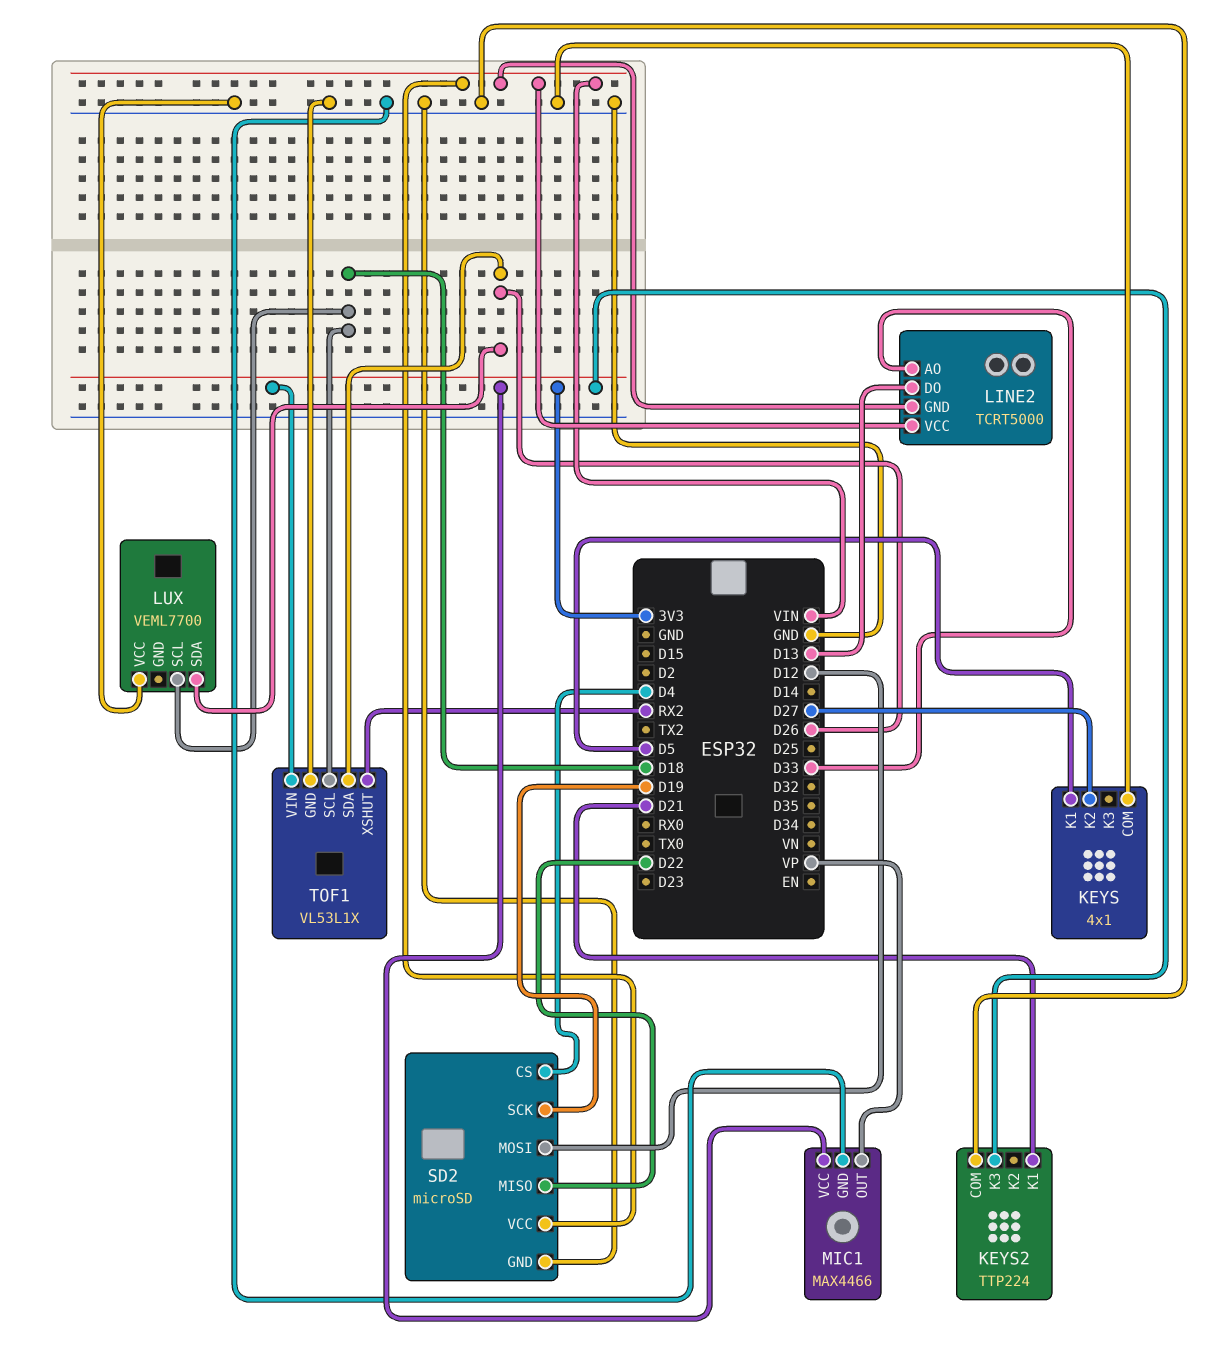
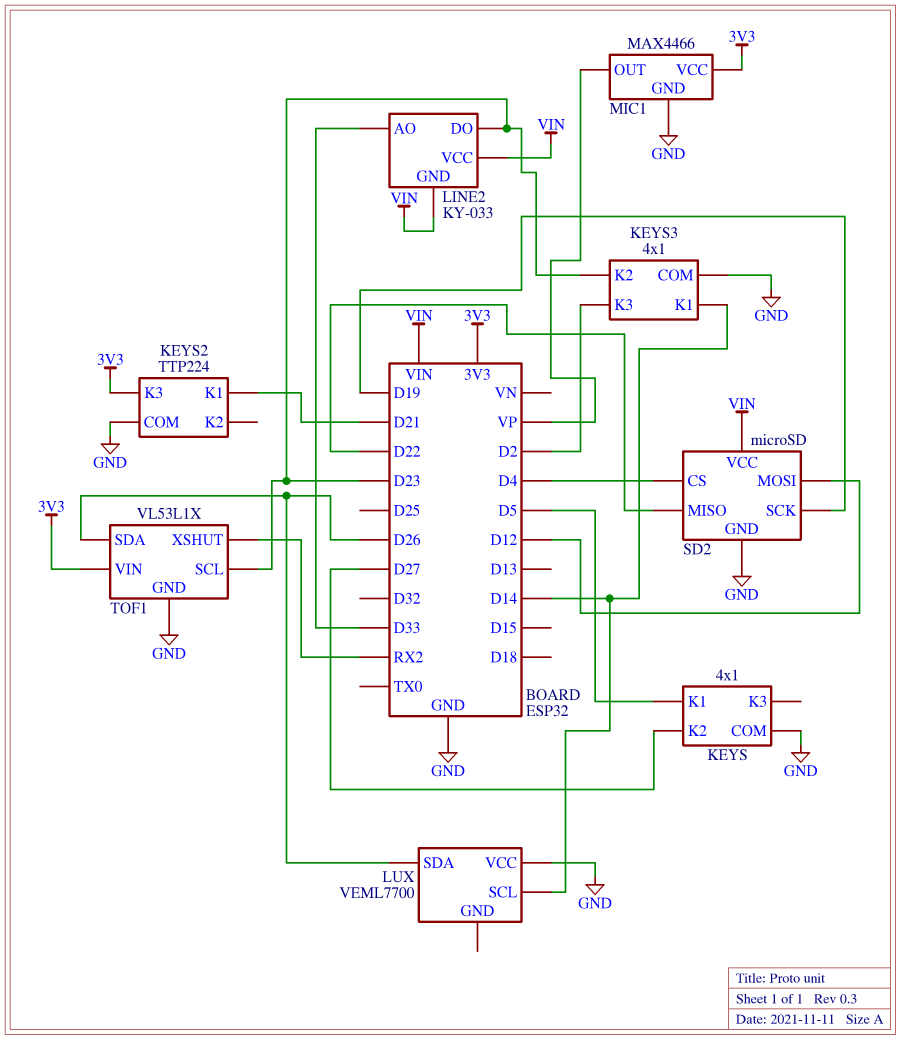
KEYS3: none -> 4x1
KEYS3 pin COM: none -> GND
KEYS3 pin K1: none -> D14
KEYS3 pin K2: none -> D23
KEYS3 pin K3: none -> D2
LINE2: TCRT5000 -> KY-033
LINE2 pin DO: D13 -> D23
LUX pin SCL: D18 -> D14
TOF1 pin SCL: D18 -> D23

